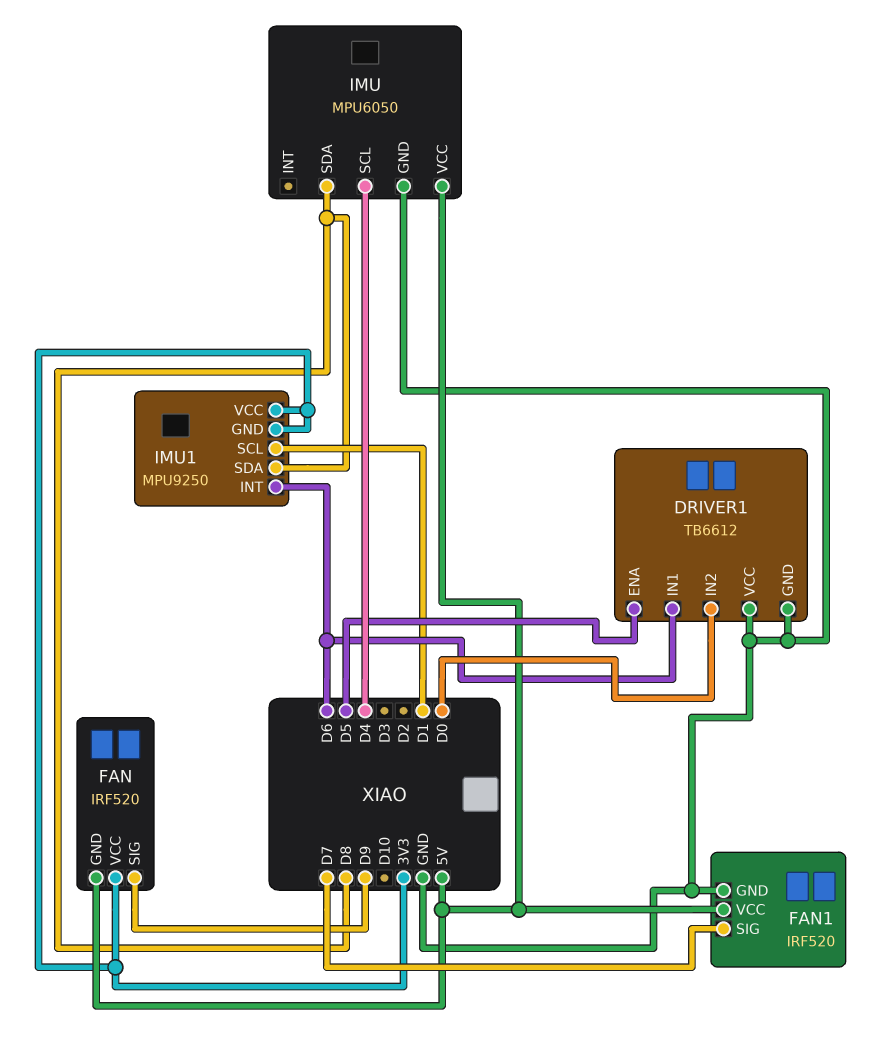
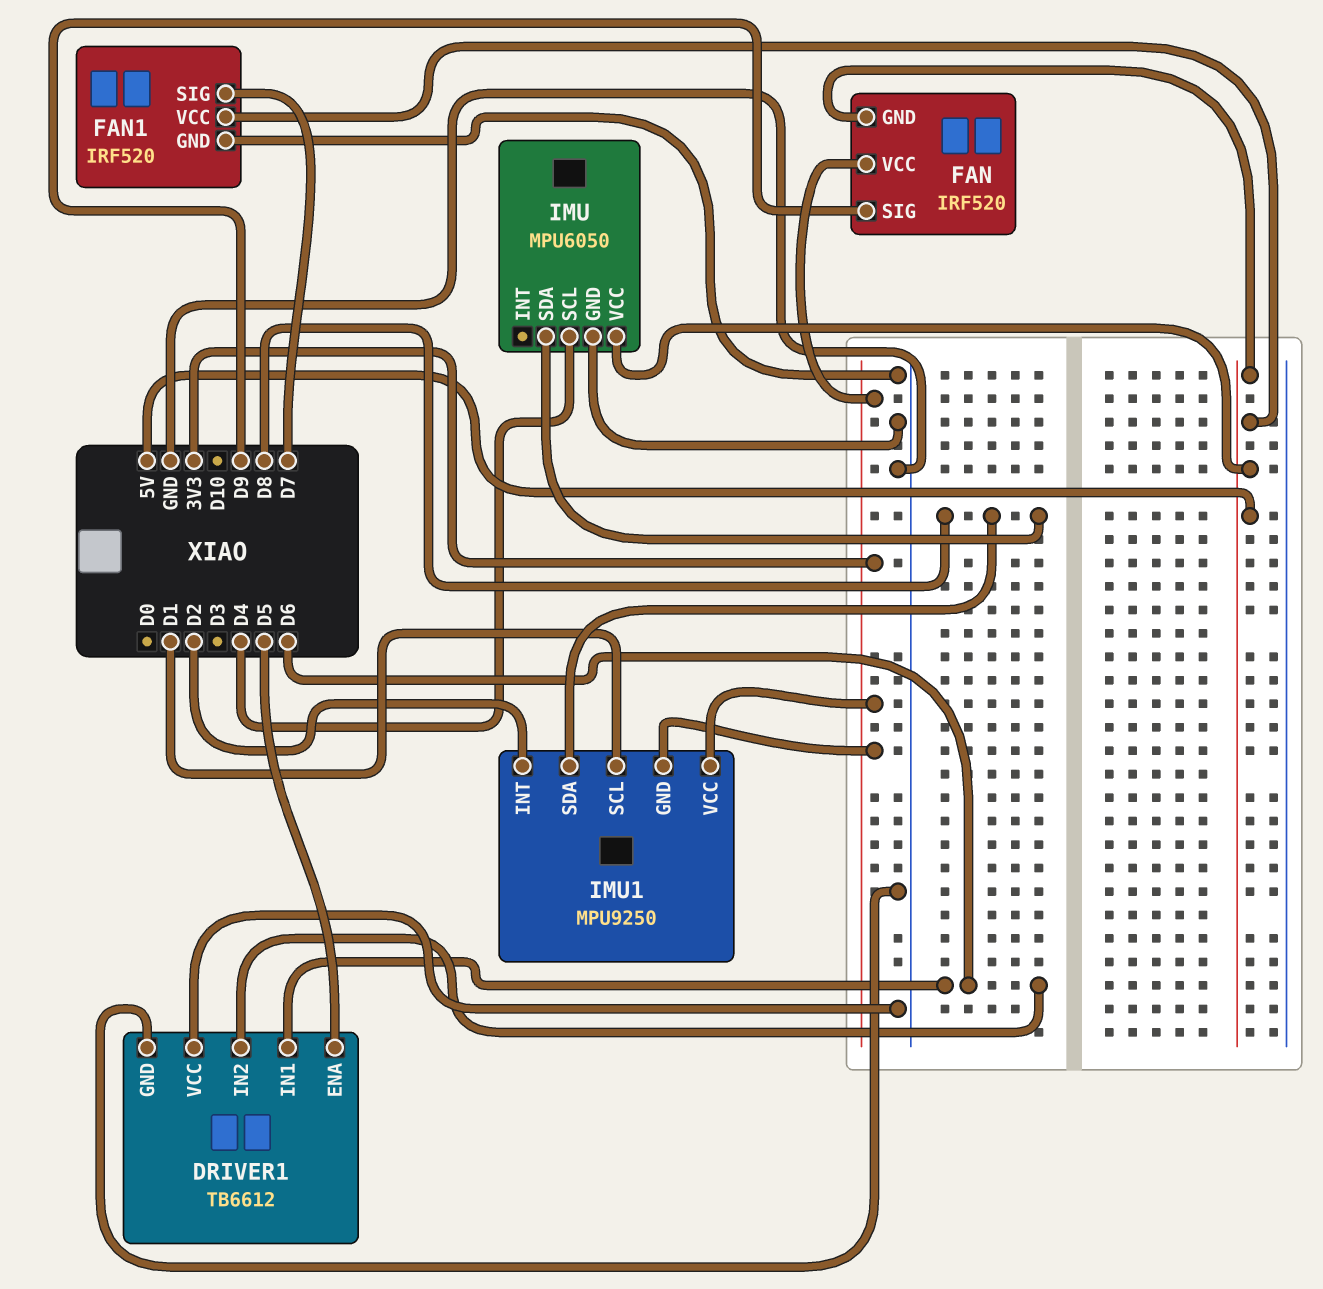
DRIVER1 pin IN2: D0 -> D6
IMU1 pin INT: D6 -> D2

